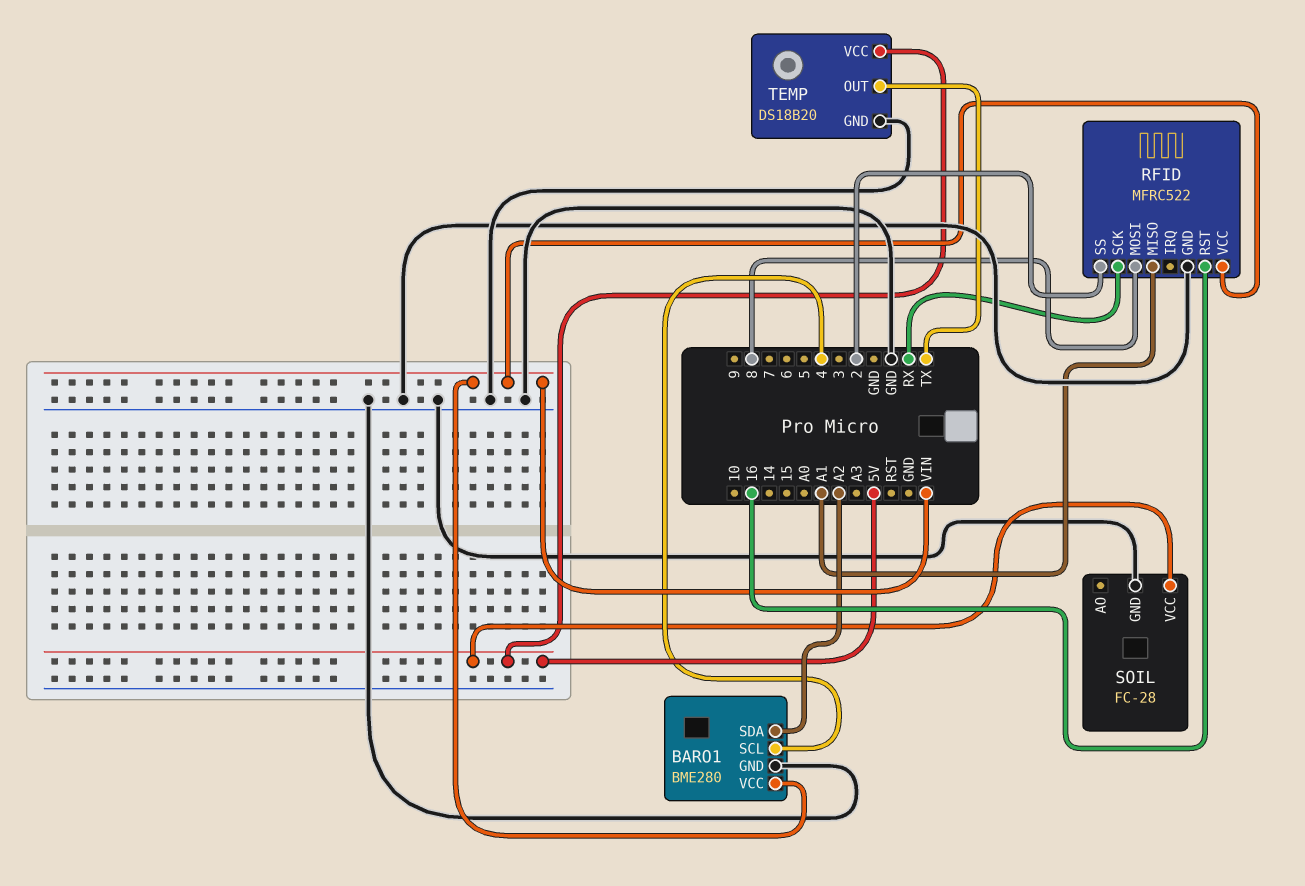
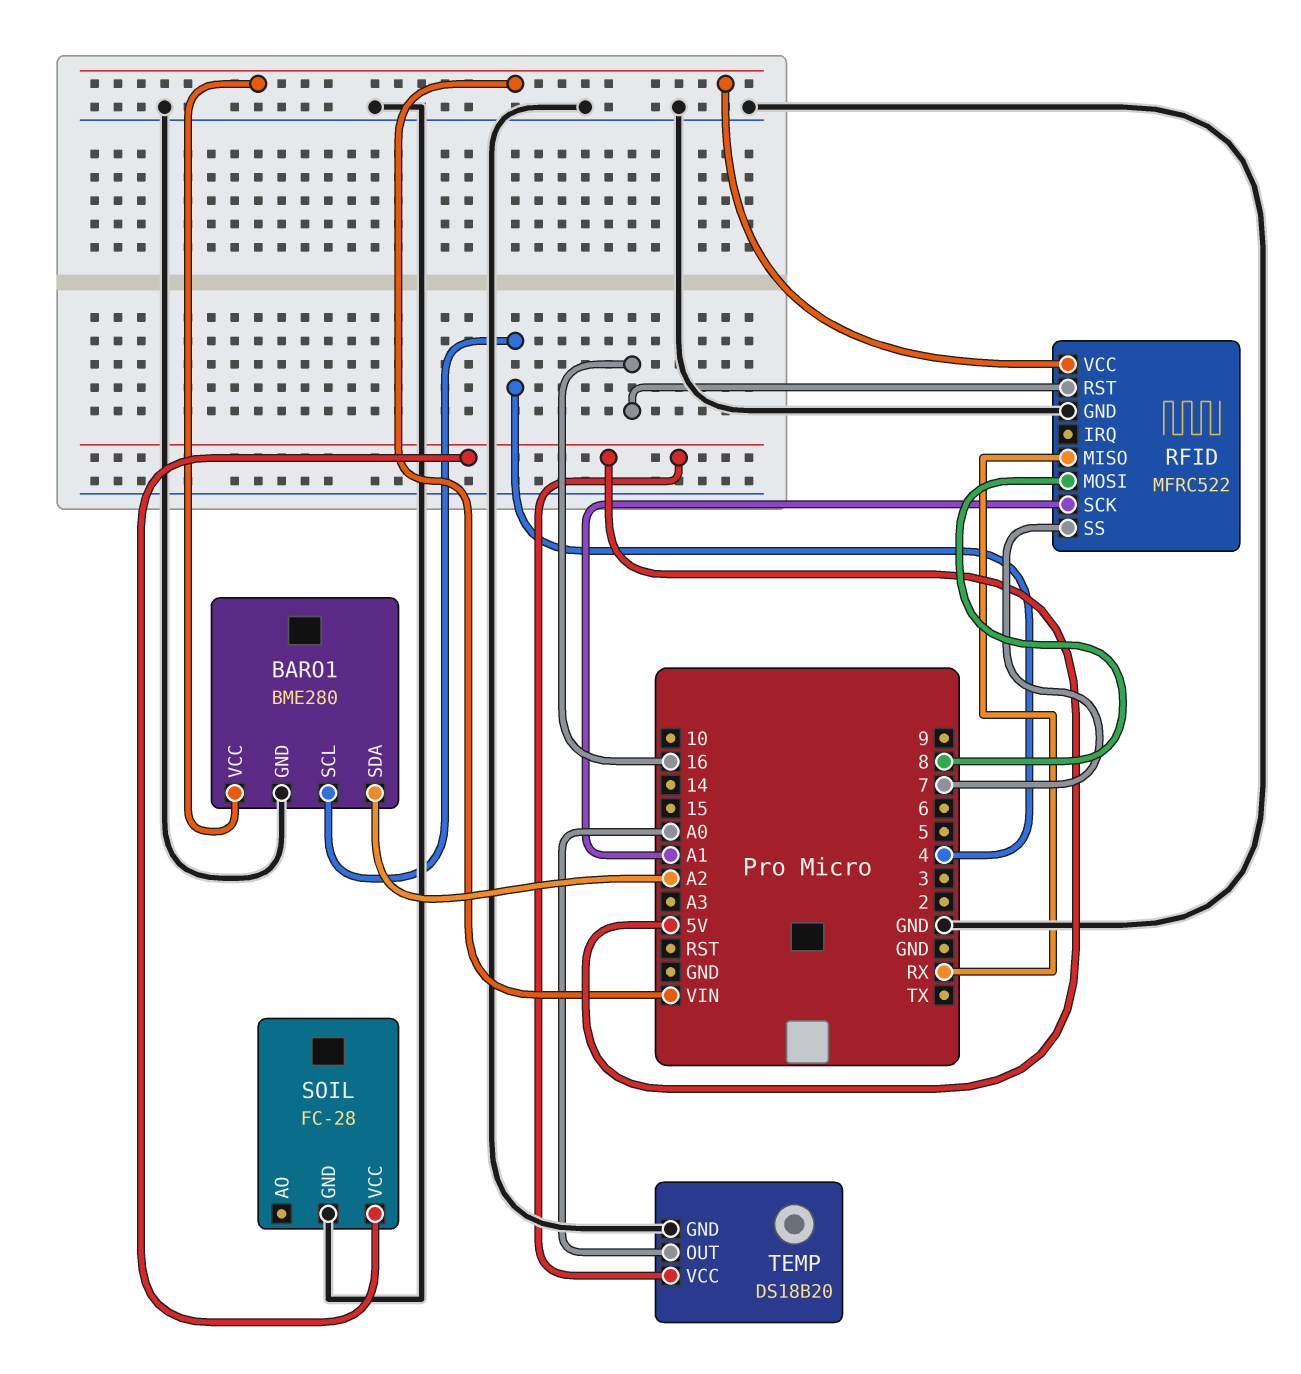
RFID pin MISO: A1 -> RX
RFID pin SCK: RX -> A1
RFID pin SS: 2 -> 7
TEMP pin OUT: TX -> A0

